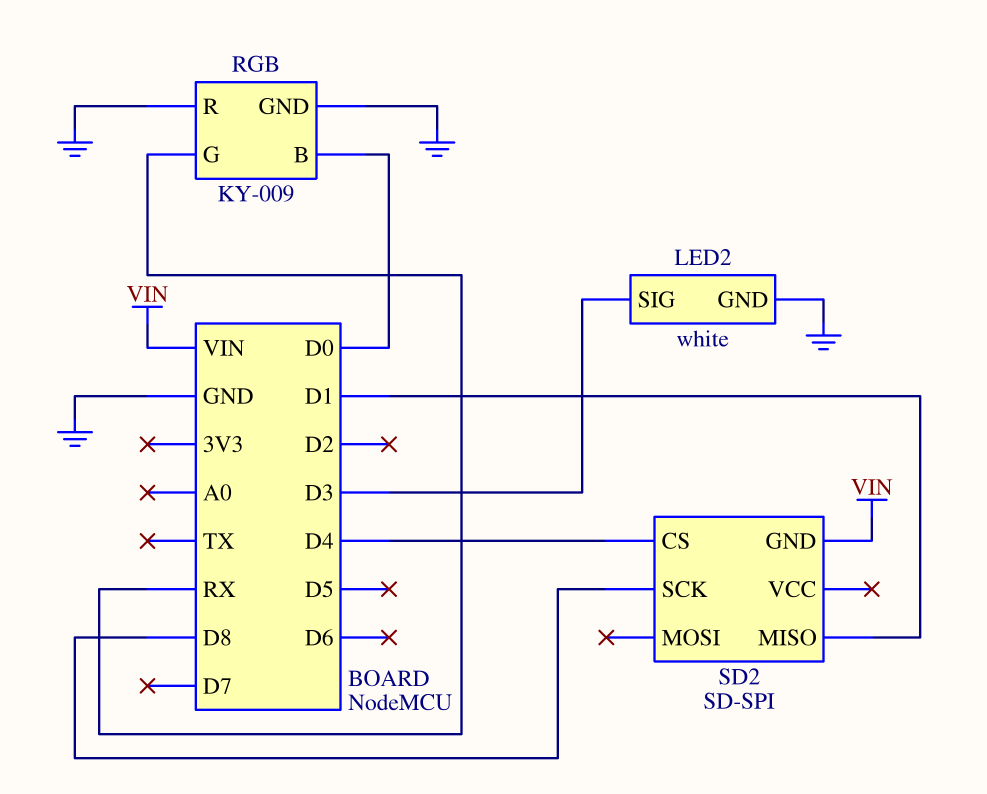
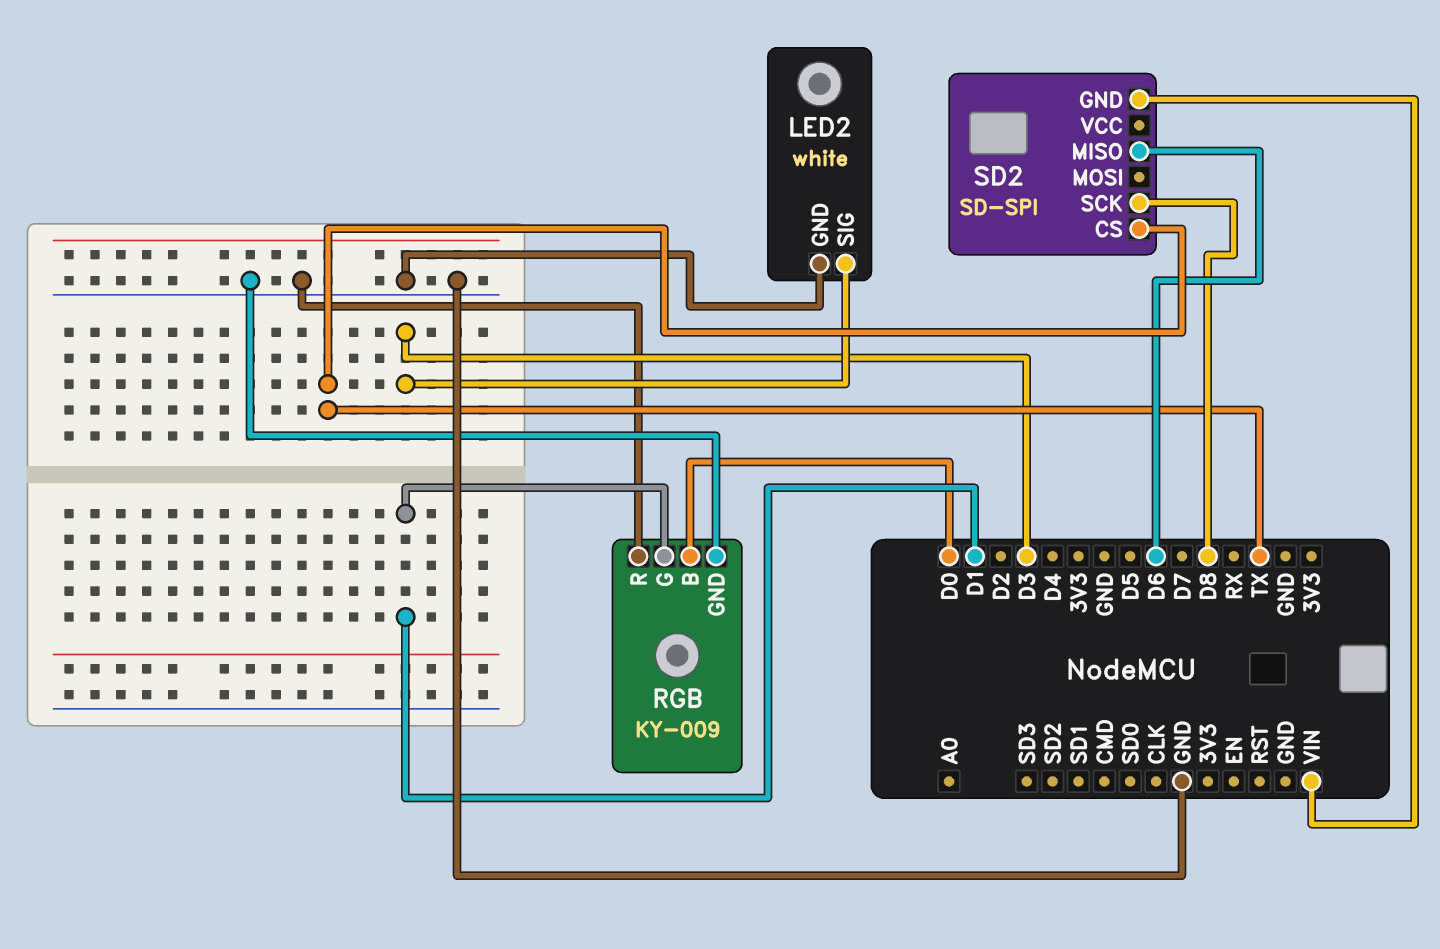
RGB pin G: RX -> D1
SD2 pin CS: D4 -> TX
SD2 pin MISO: D1 -> D6

